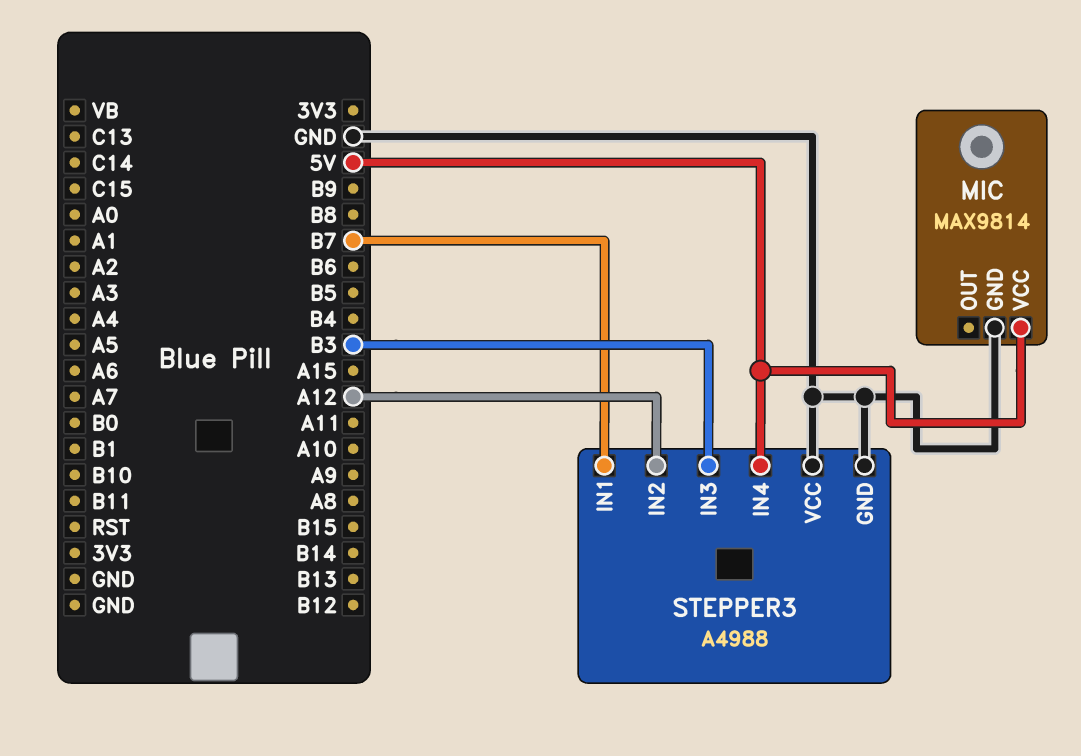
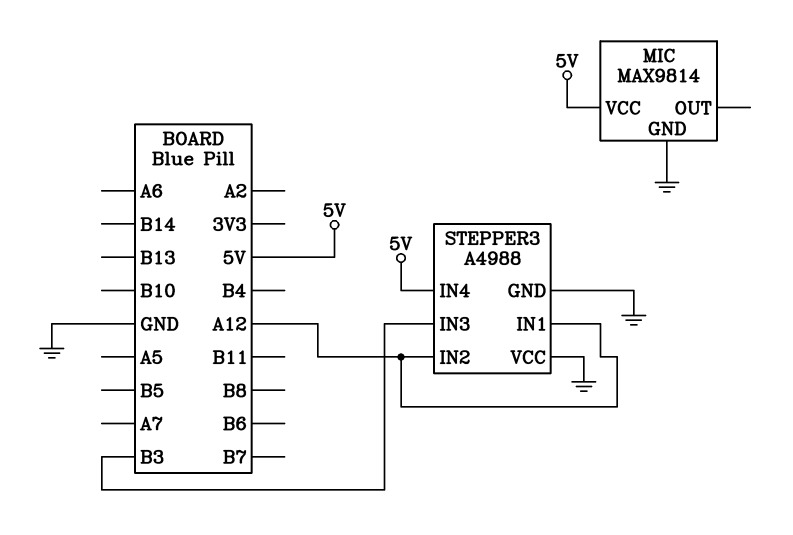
STEPPER3 pin IN1: B7 -> A12

